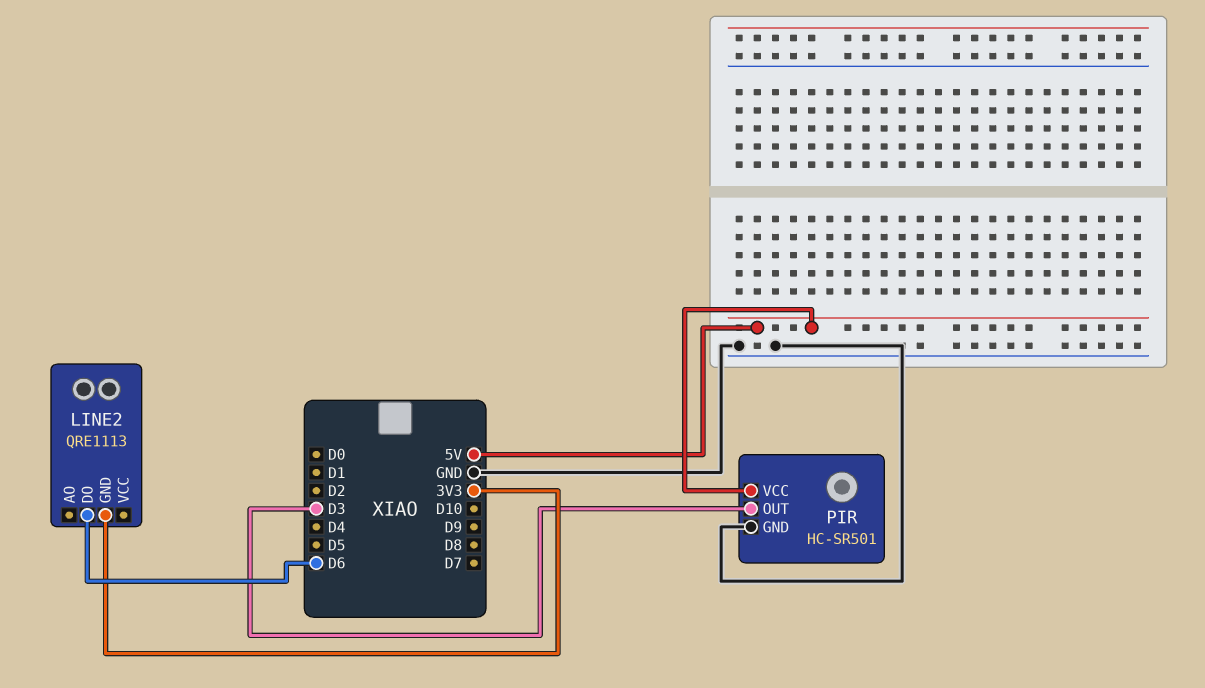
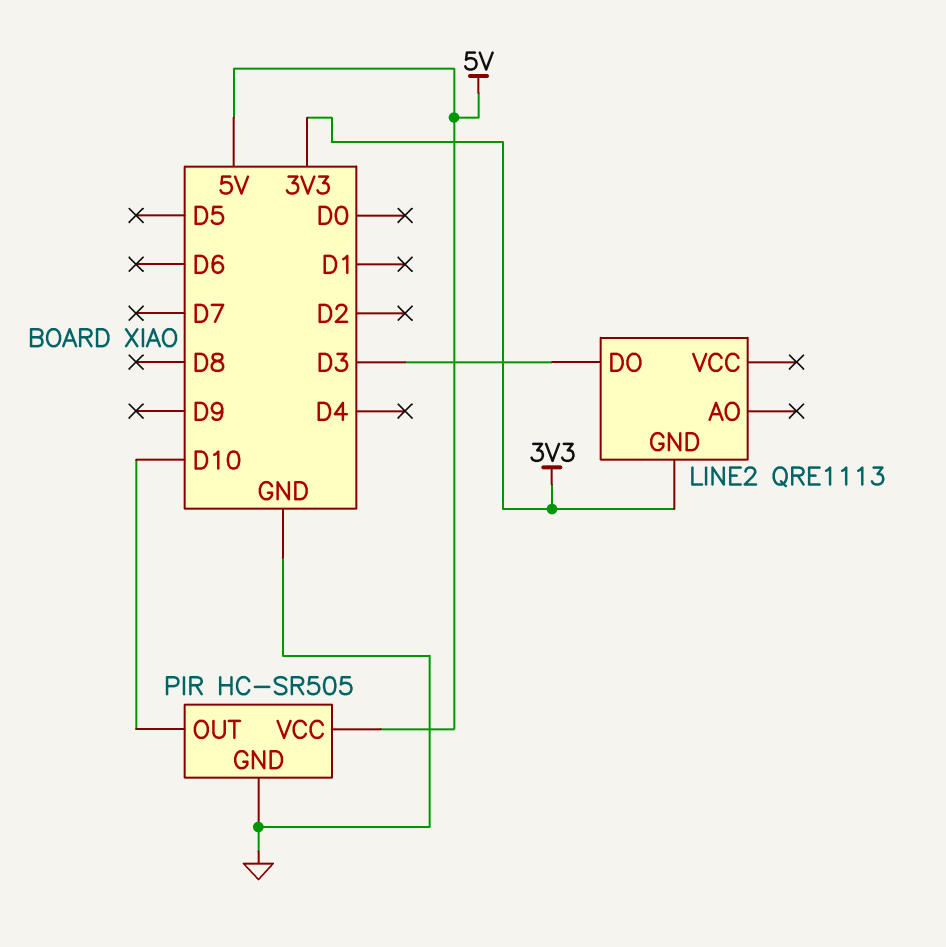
LINE2 pin DO: D6 -> D3
PIR: HC-SR501 -> HC-SR505
PIR pin OUT: D3 -> D10

